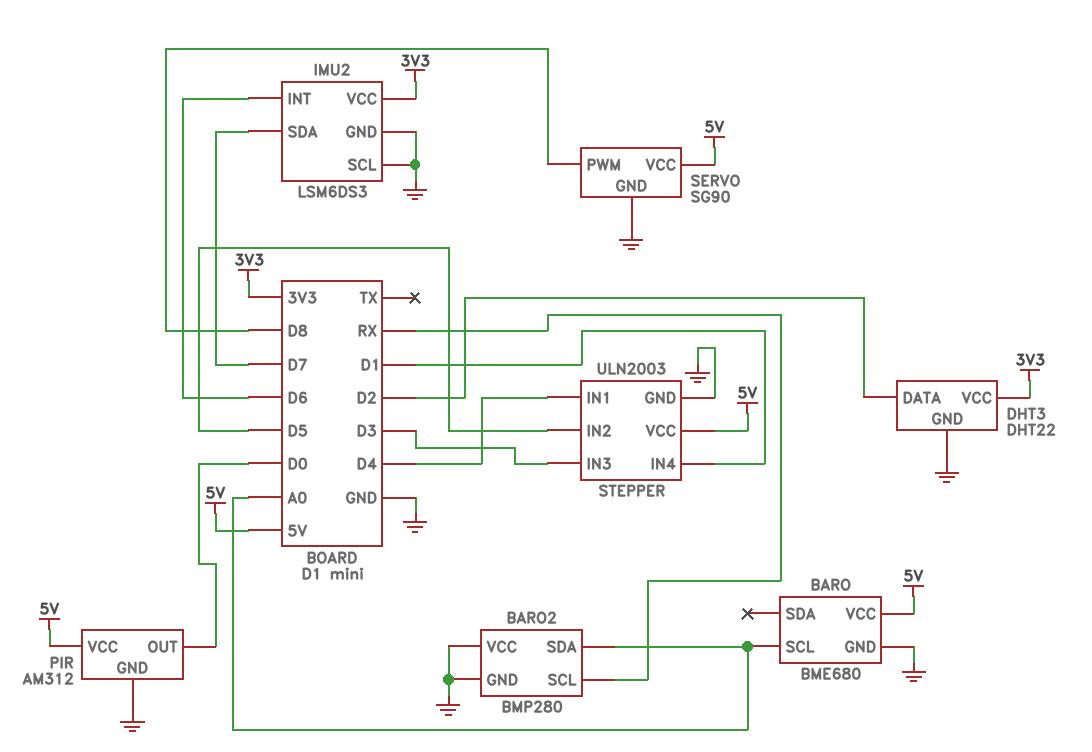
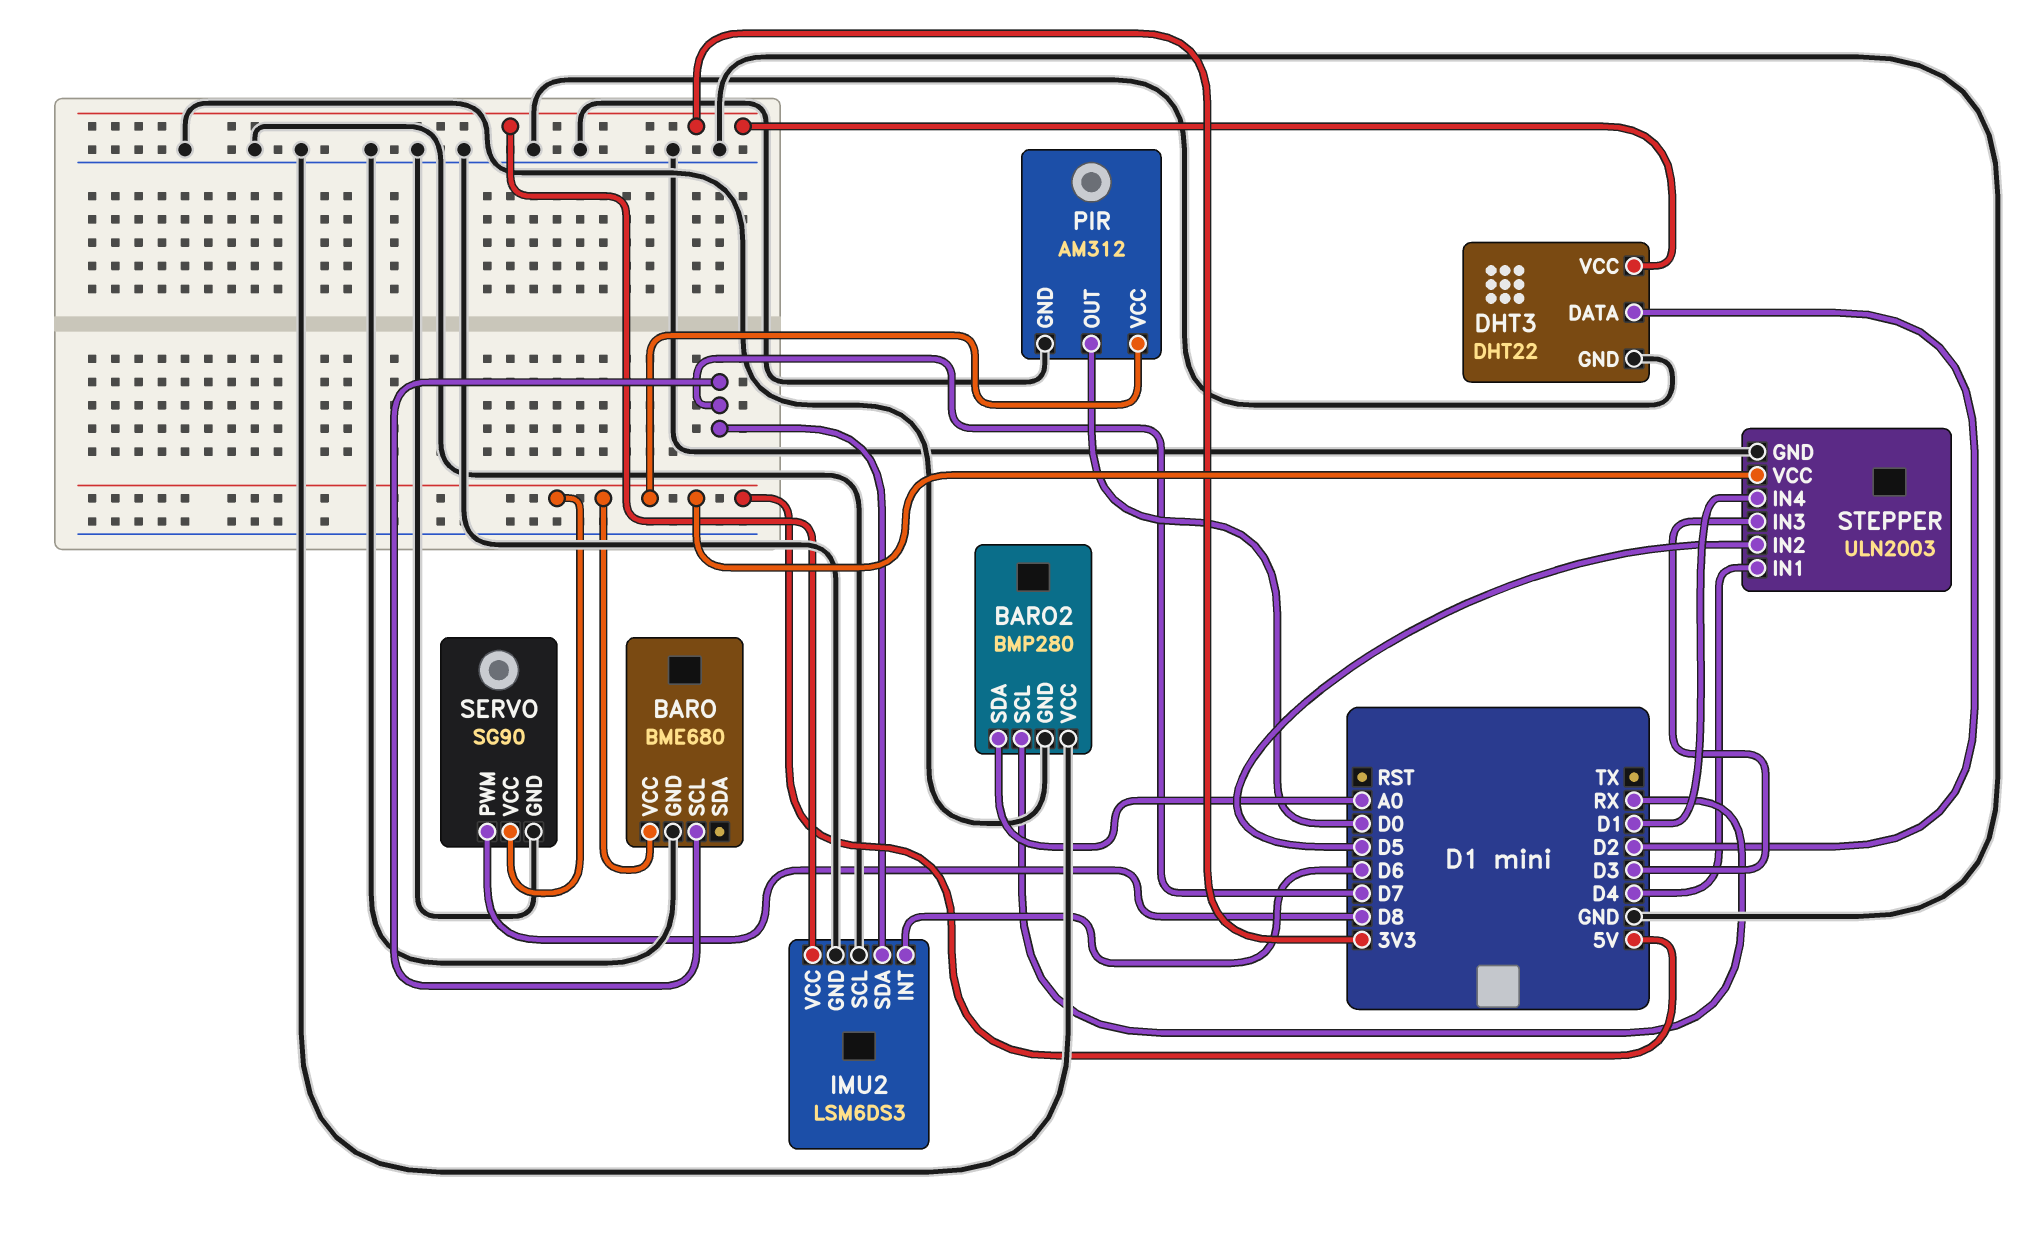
BARO pin SCL: A0 -> D7

